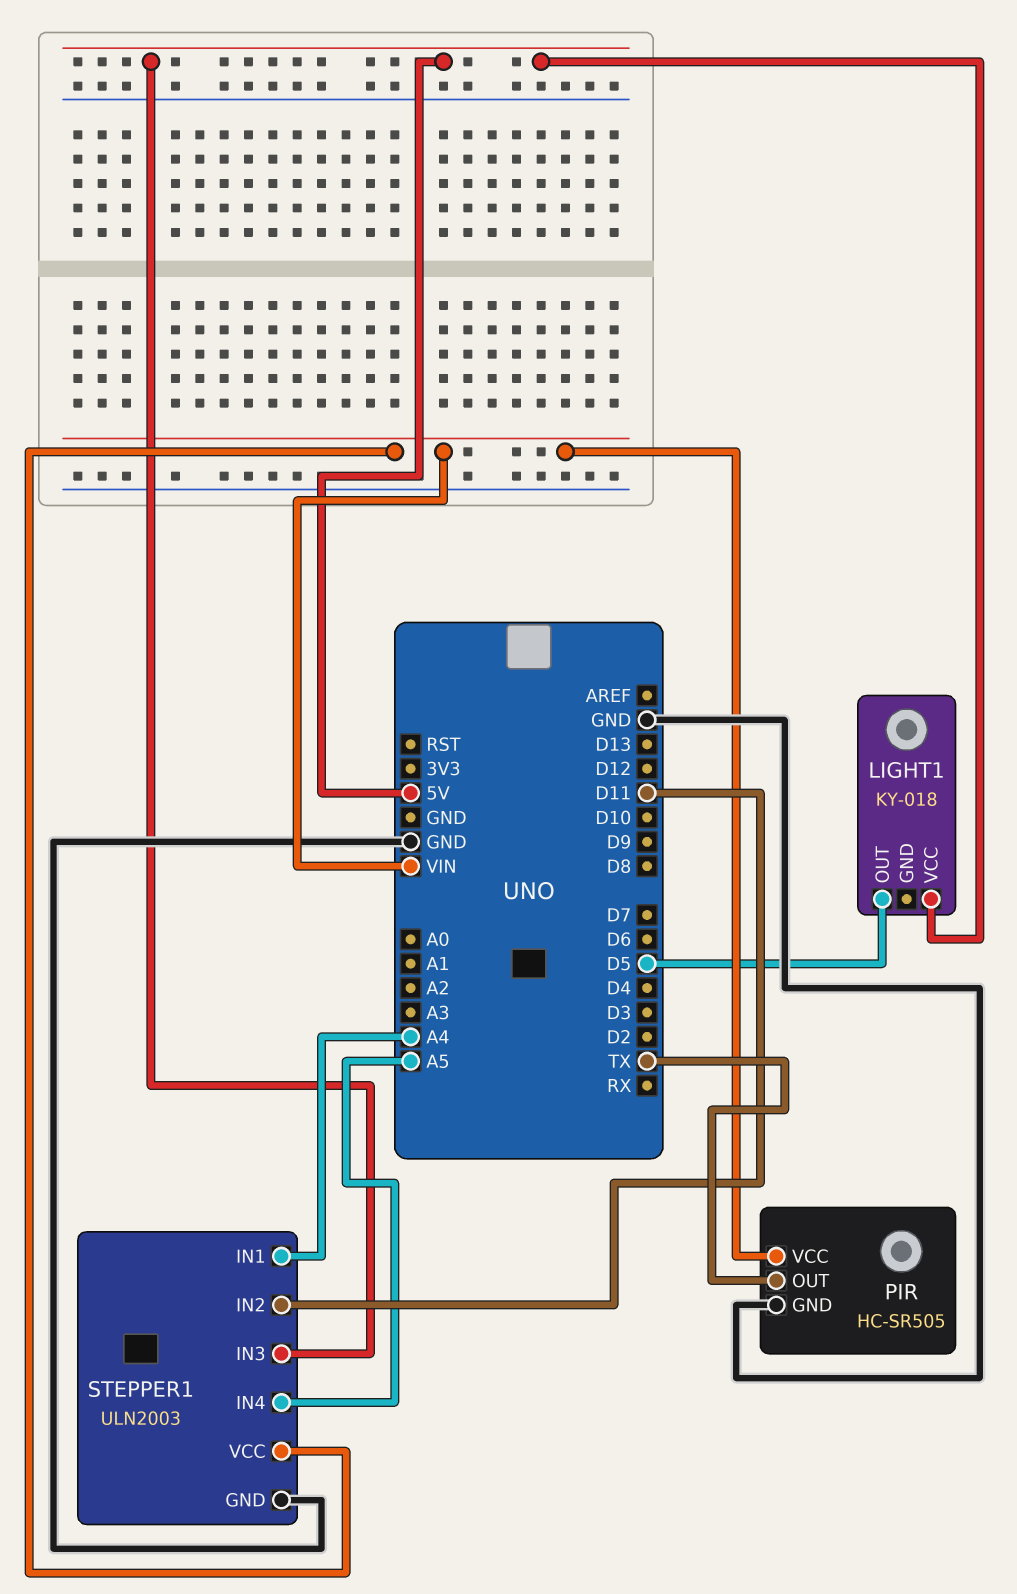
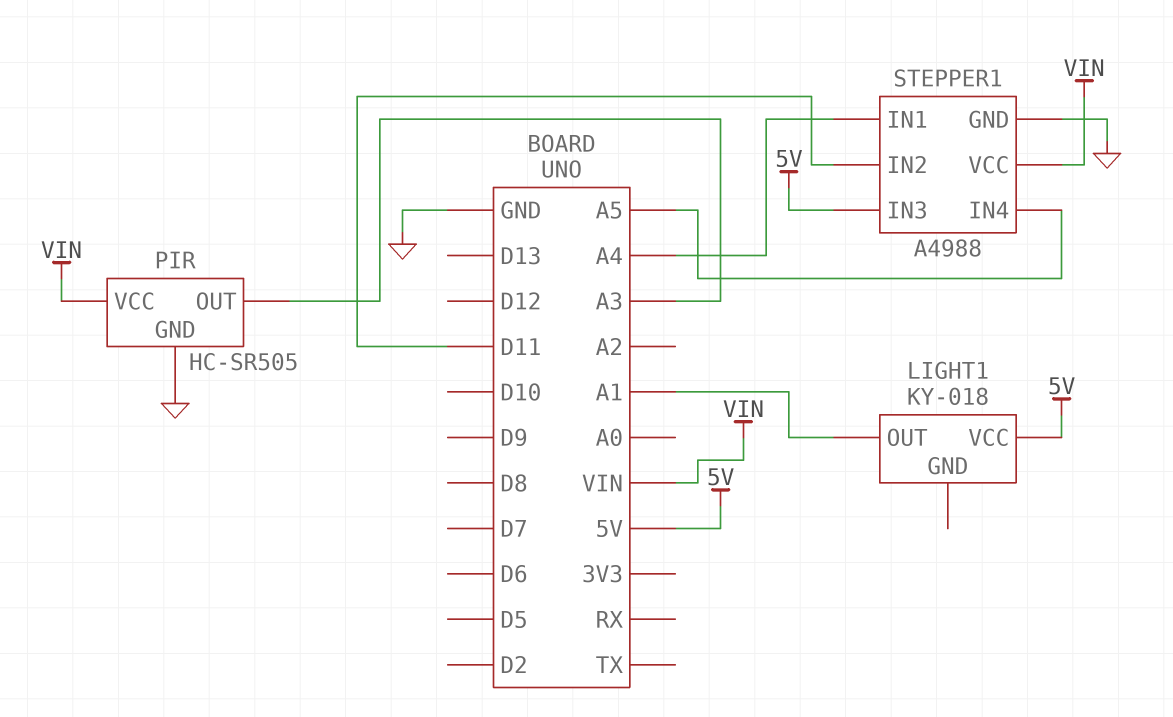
LIGHT1 pin OUT: D5 -> A1
PIR pin OUT: TX -> A3
STEPPER1: ULN2003 -> A4988

